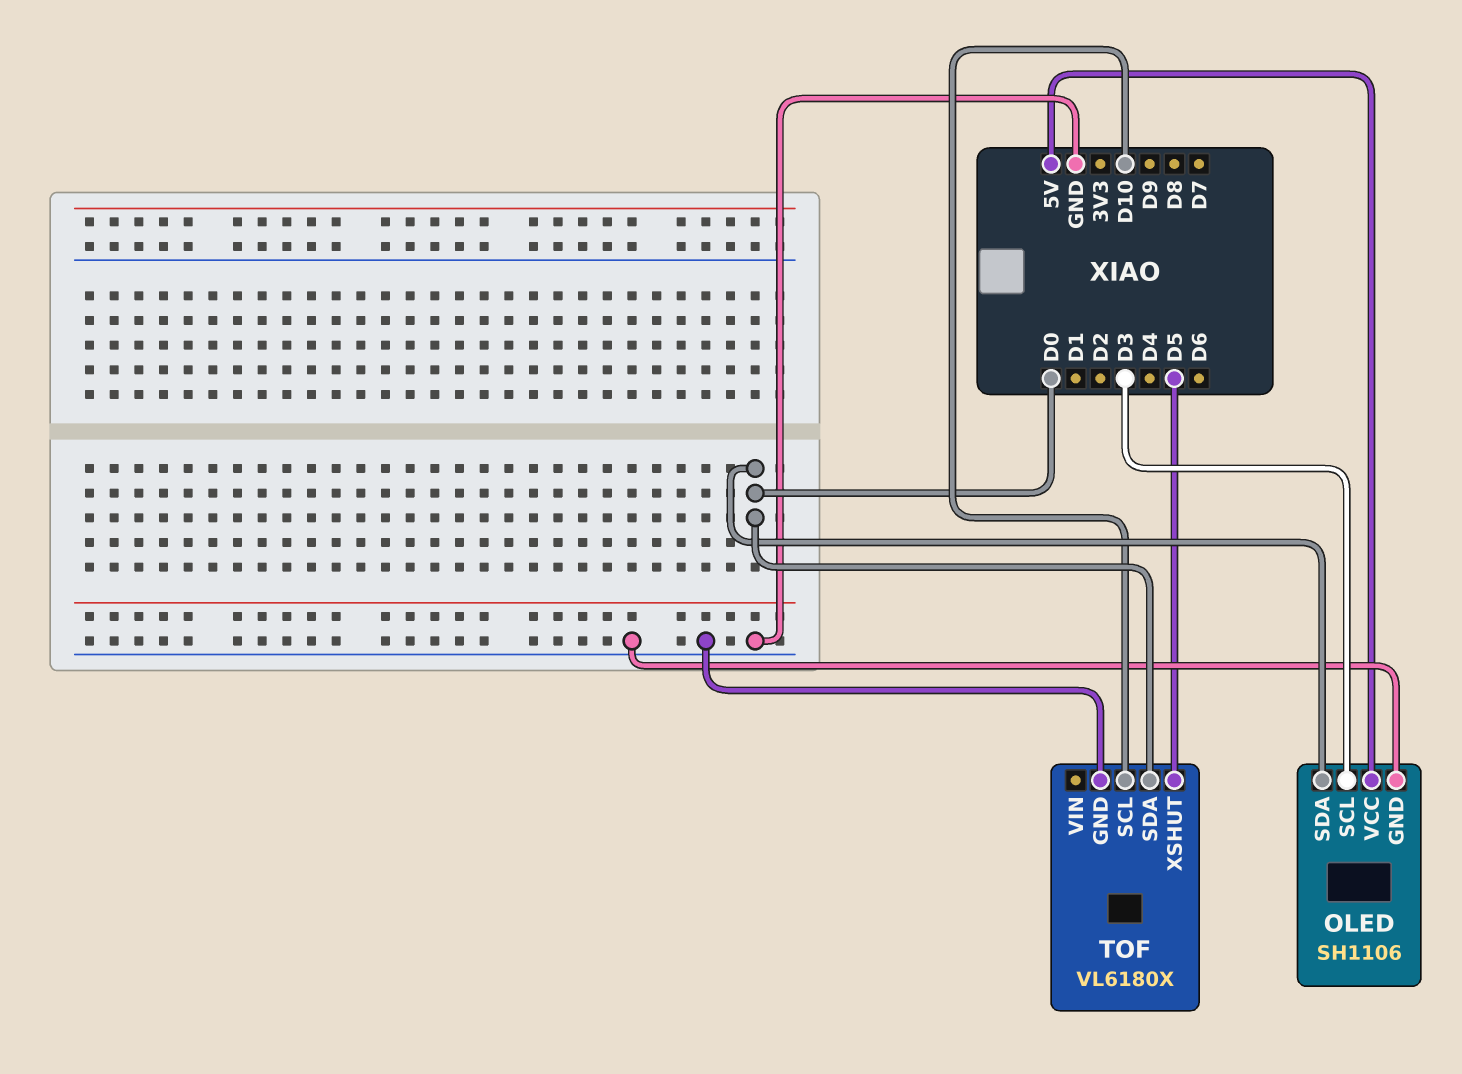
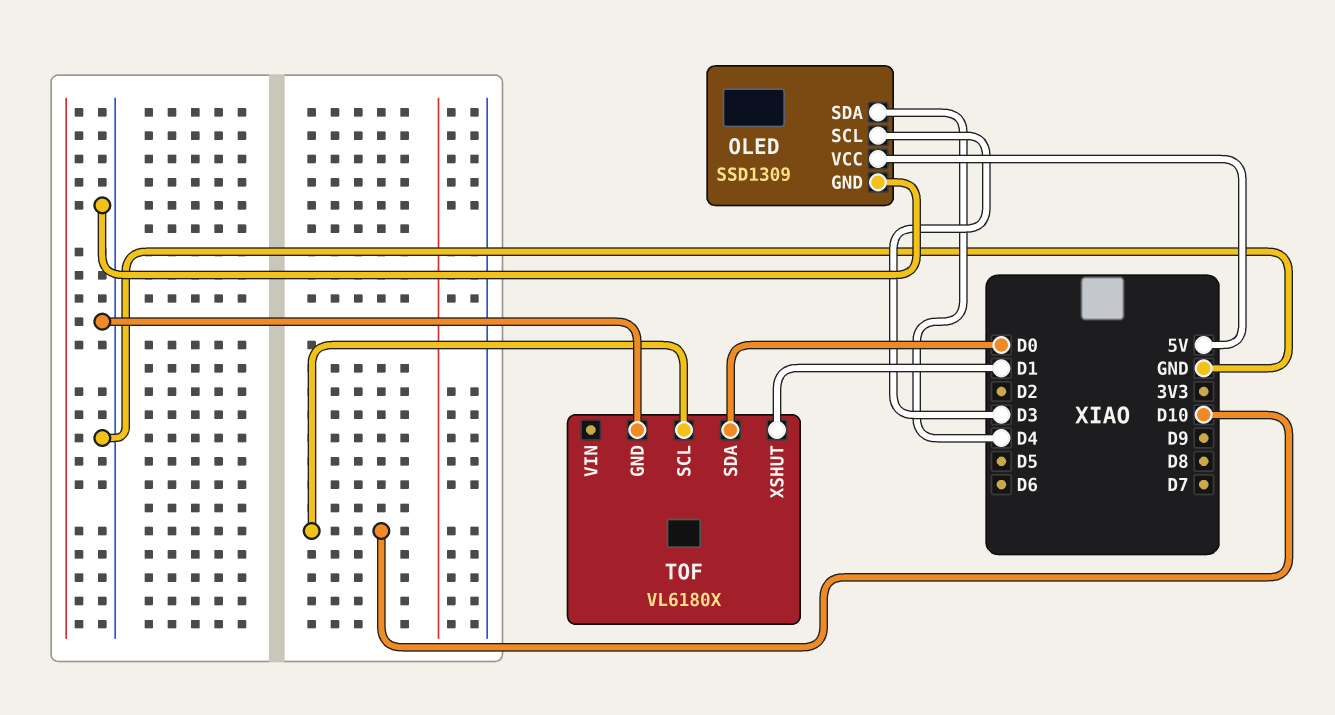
OLED: SH1106 -> SSD1309
OLED pin SDA: D0 -> D4
TOF pin XSHUT: D5 -> D1

